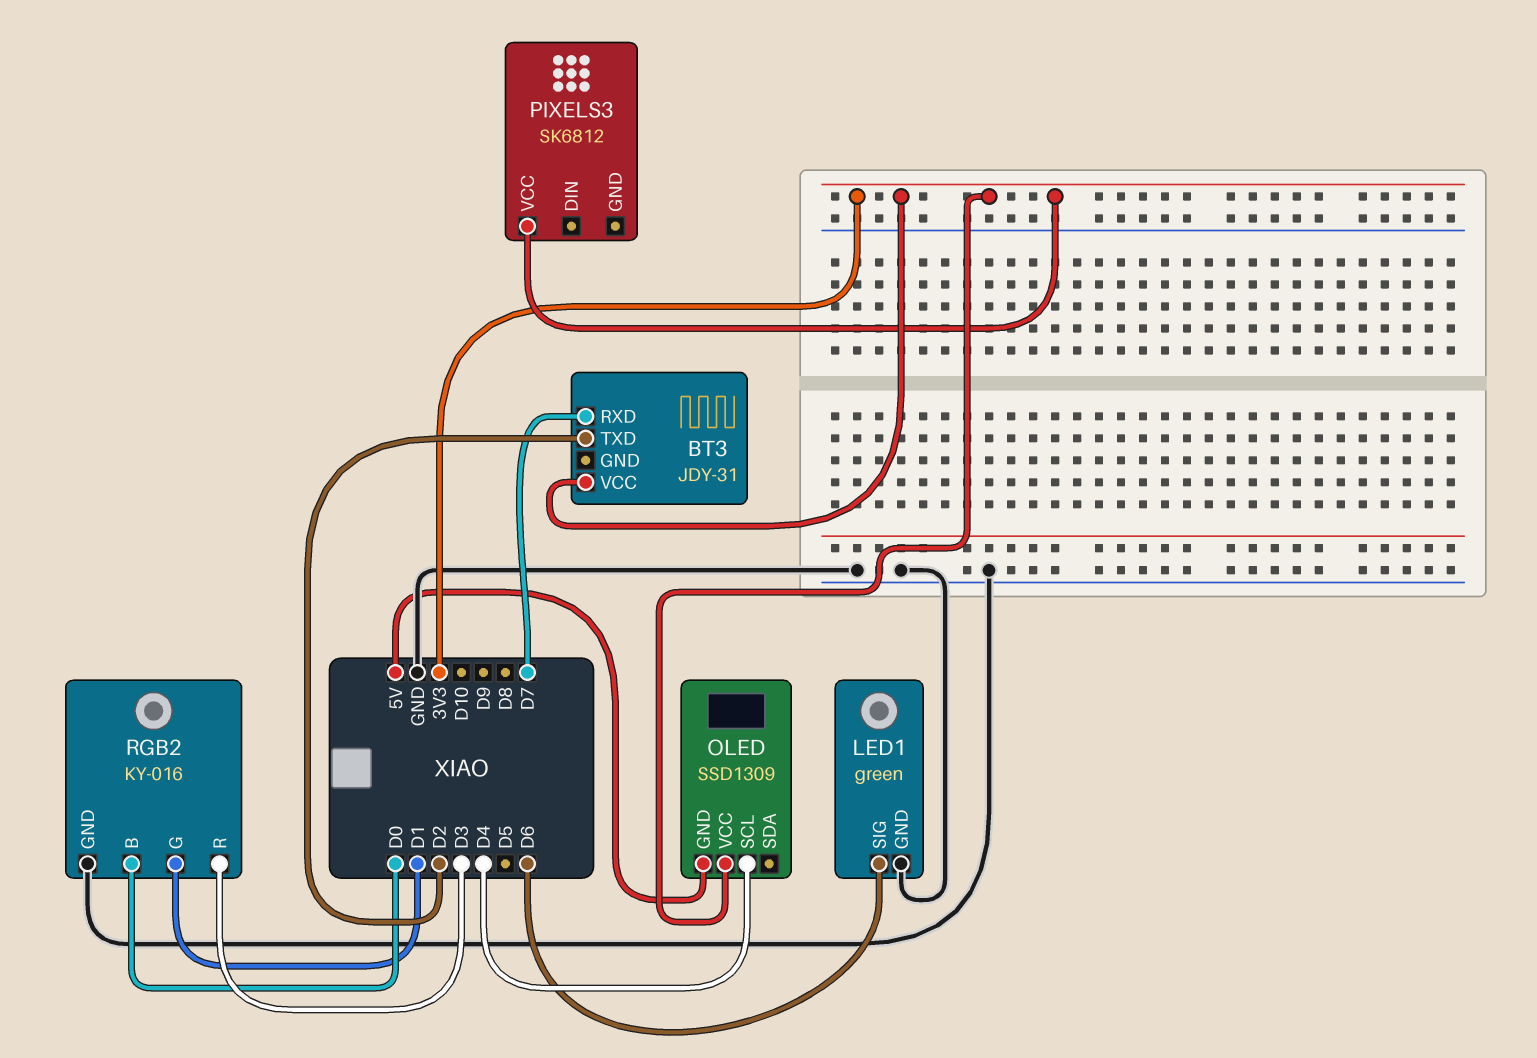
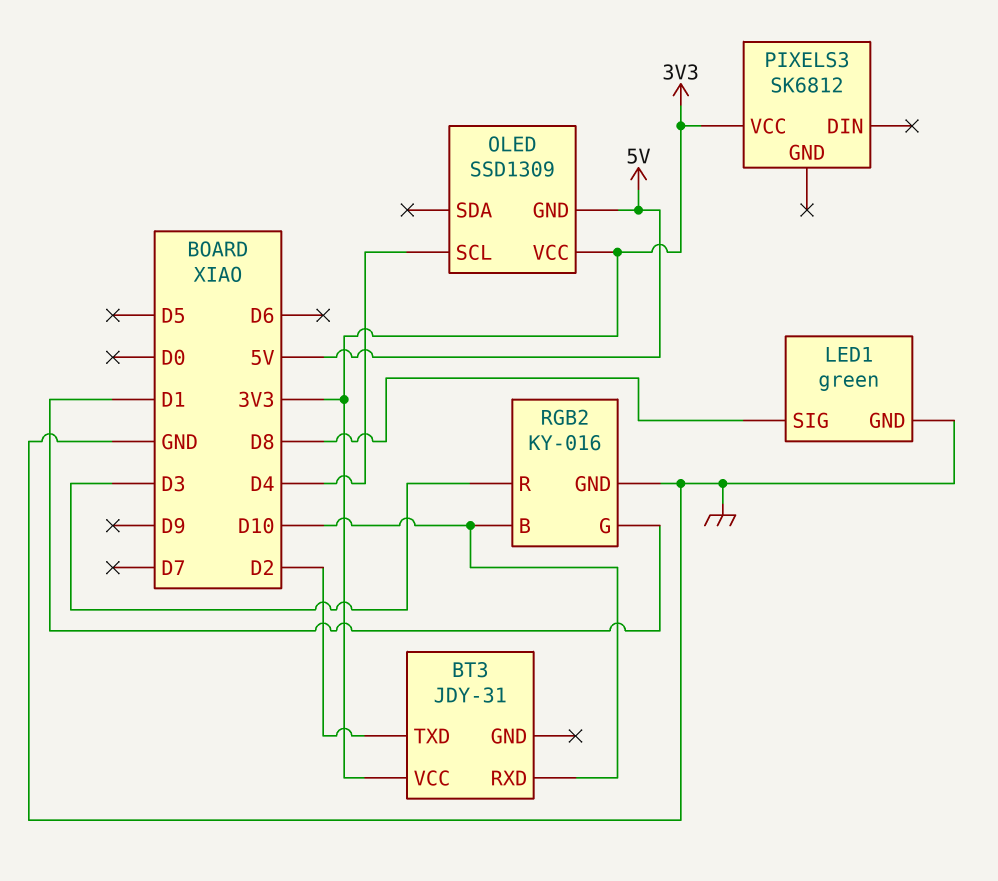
BT3 pin RXD: D7 -> D10
LED1 pin SIG: D6 -> D8
RGB2 pin B: D0 -> D10

